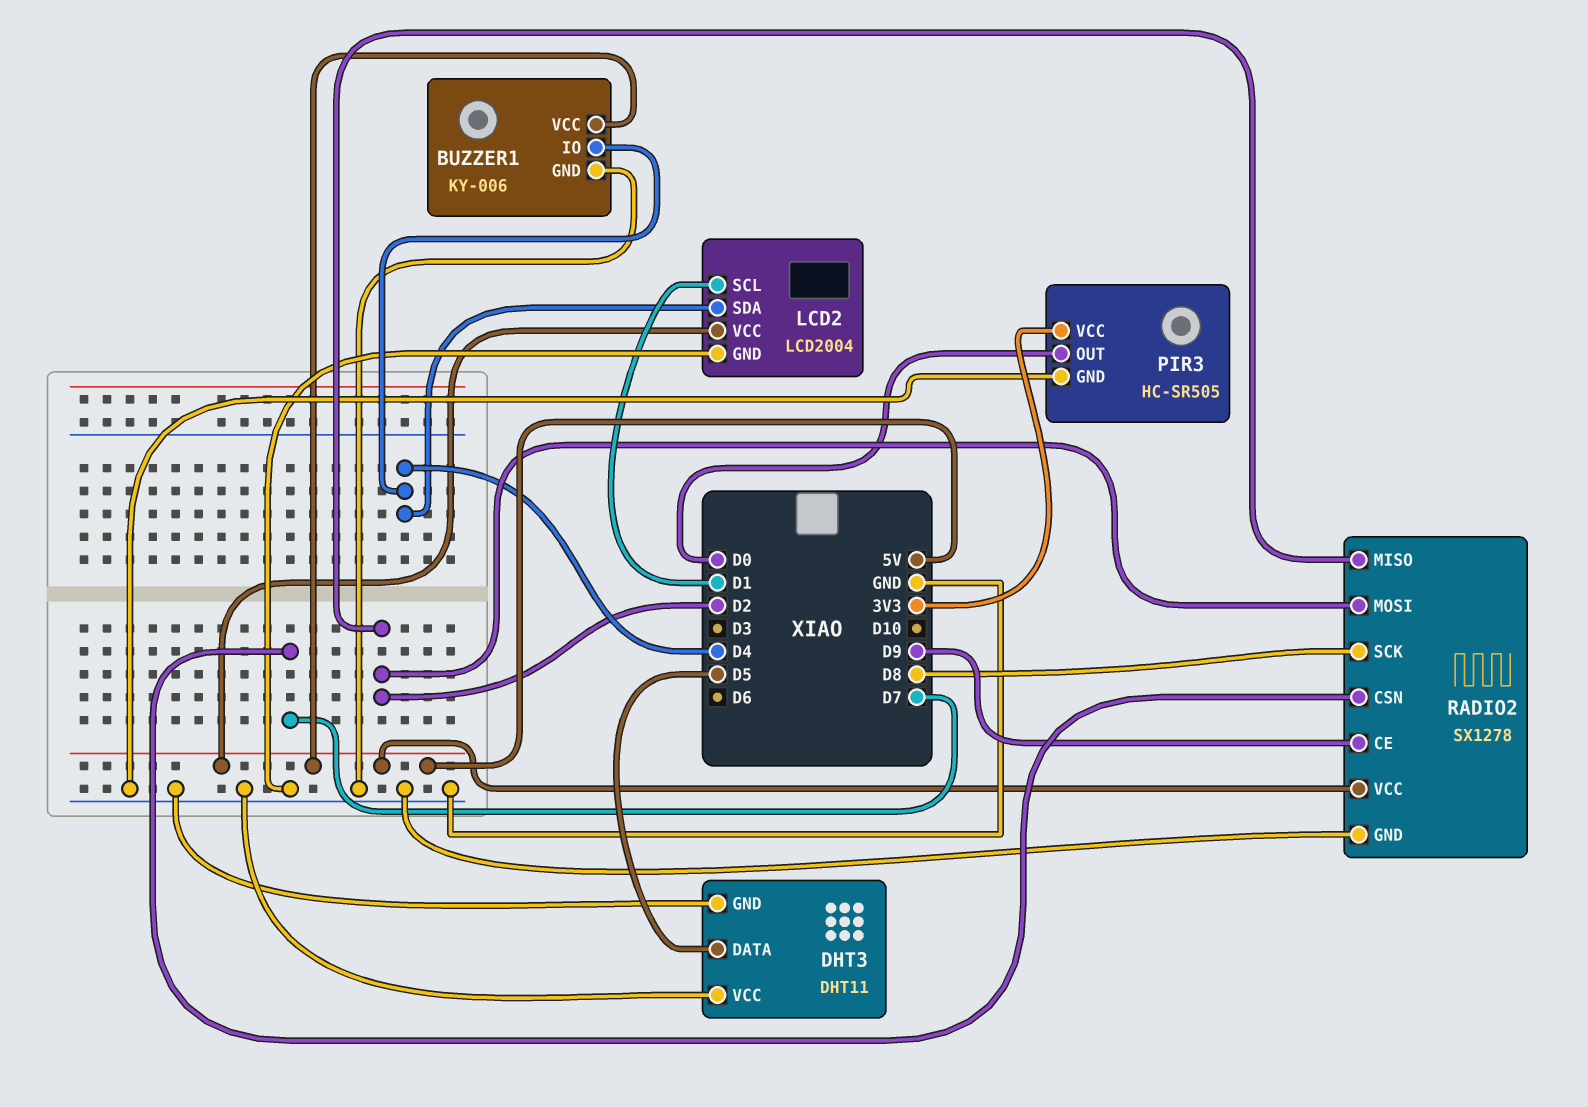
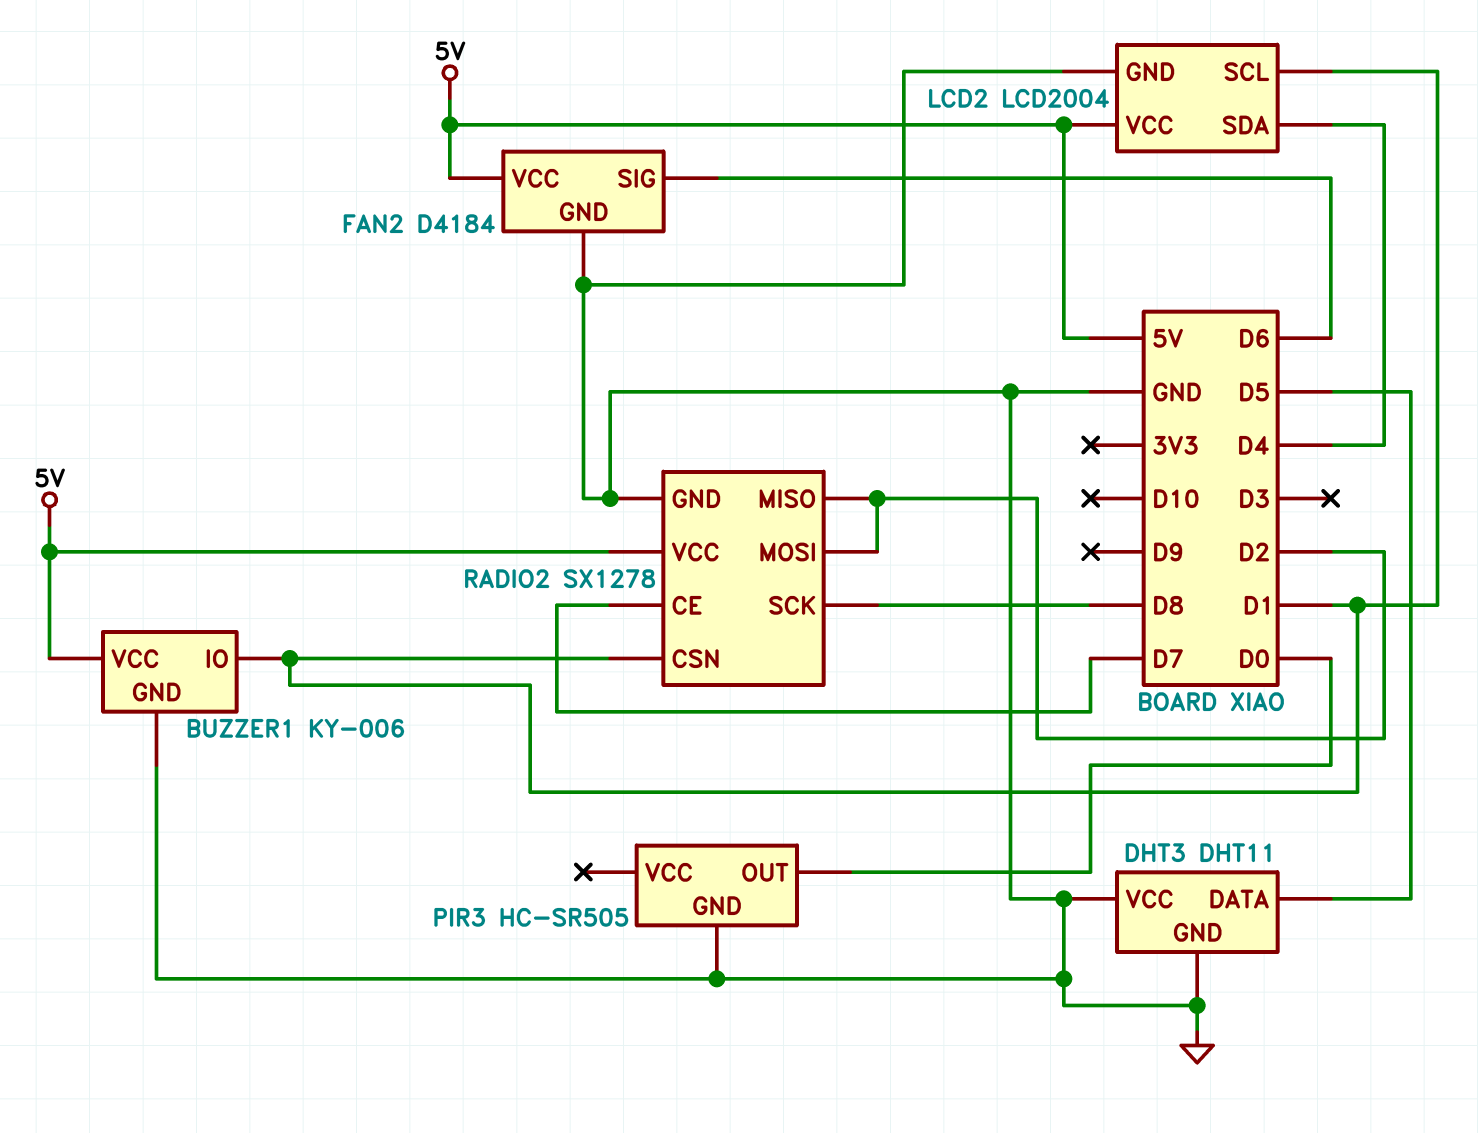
BUZZER1 pin IO: D4 -> D1
FAN2: none -> D4184
FAN2 pin GND: none -> GND
FAN2 pin SIG: none -> D6
FAN2 pin VCC: none -> 5V
PIR3 pin VCC: 3V3 -> none
RADIO2 pin CE: D9 -> D7
RADIO2 pin CSN: D7 -> D1

